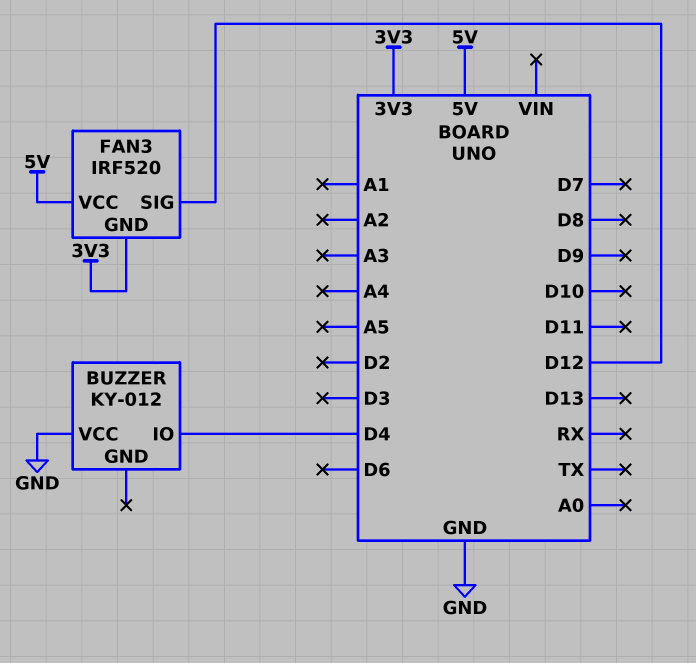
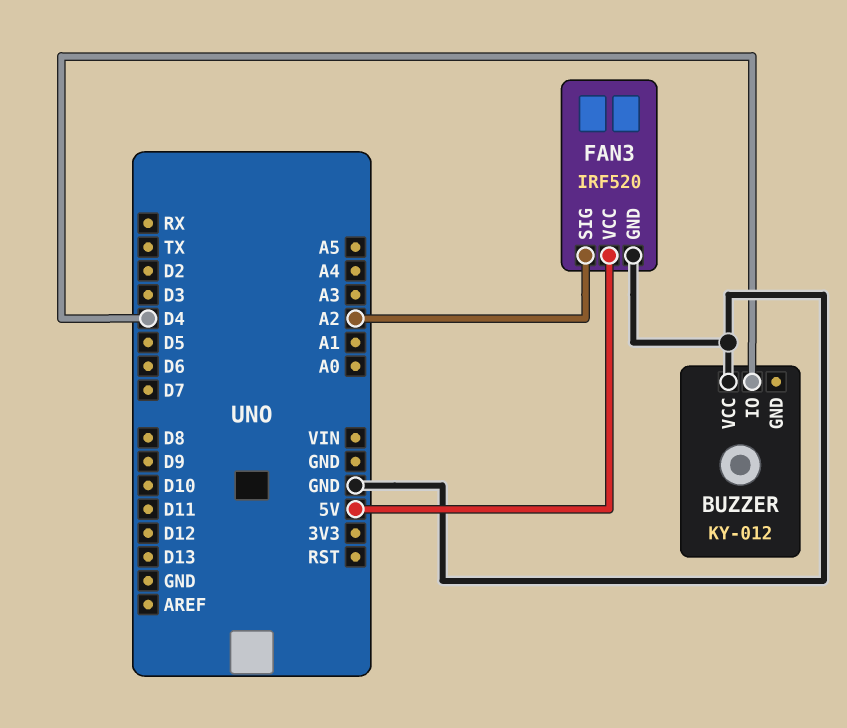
FAN3 pin GND: 3V3 -> GND
FAN3 pin SIG: D12 -> A2

